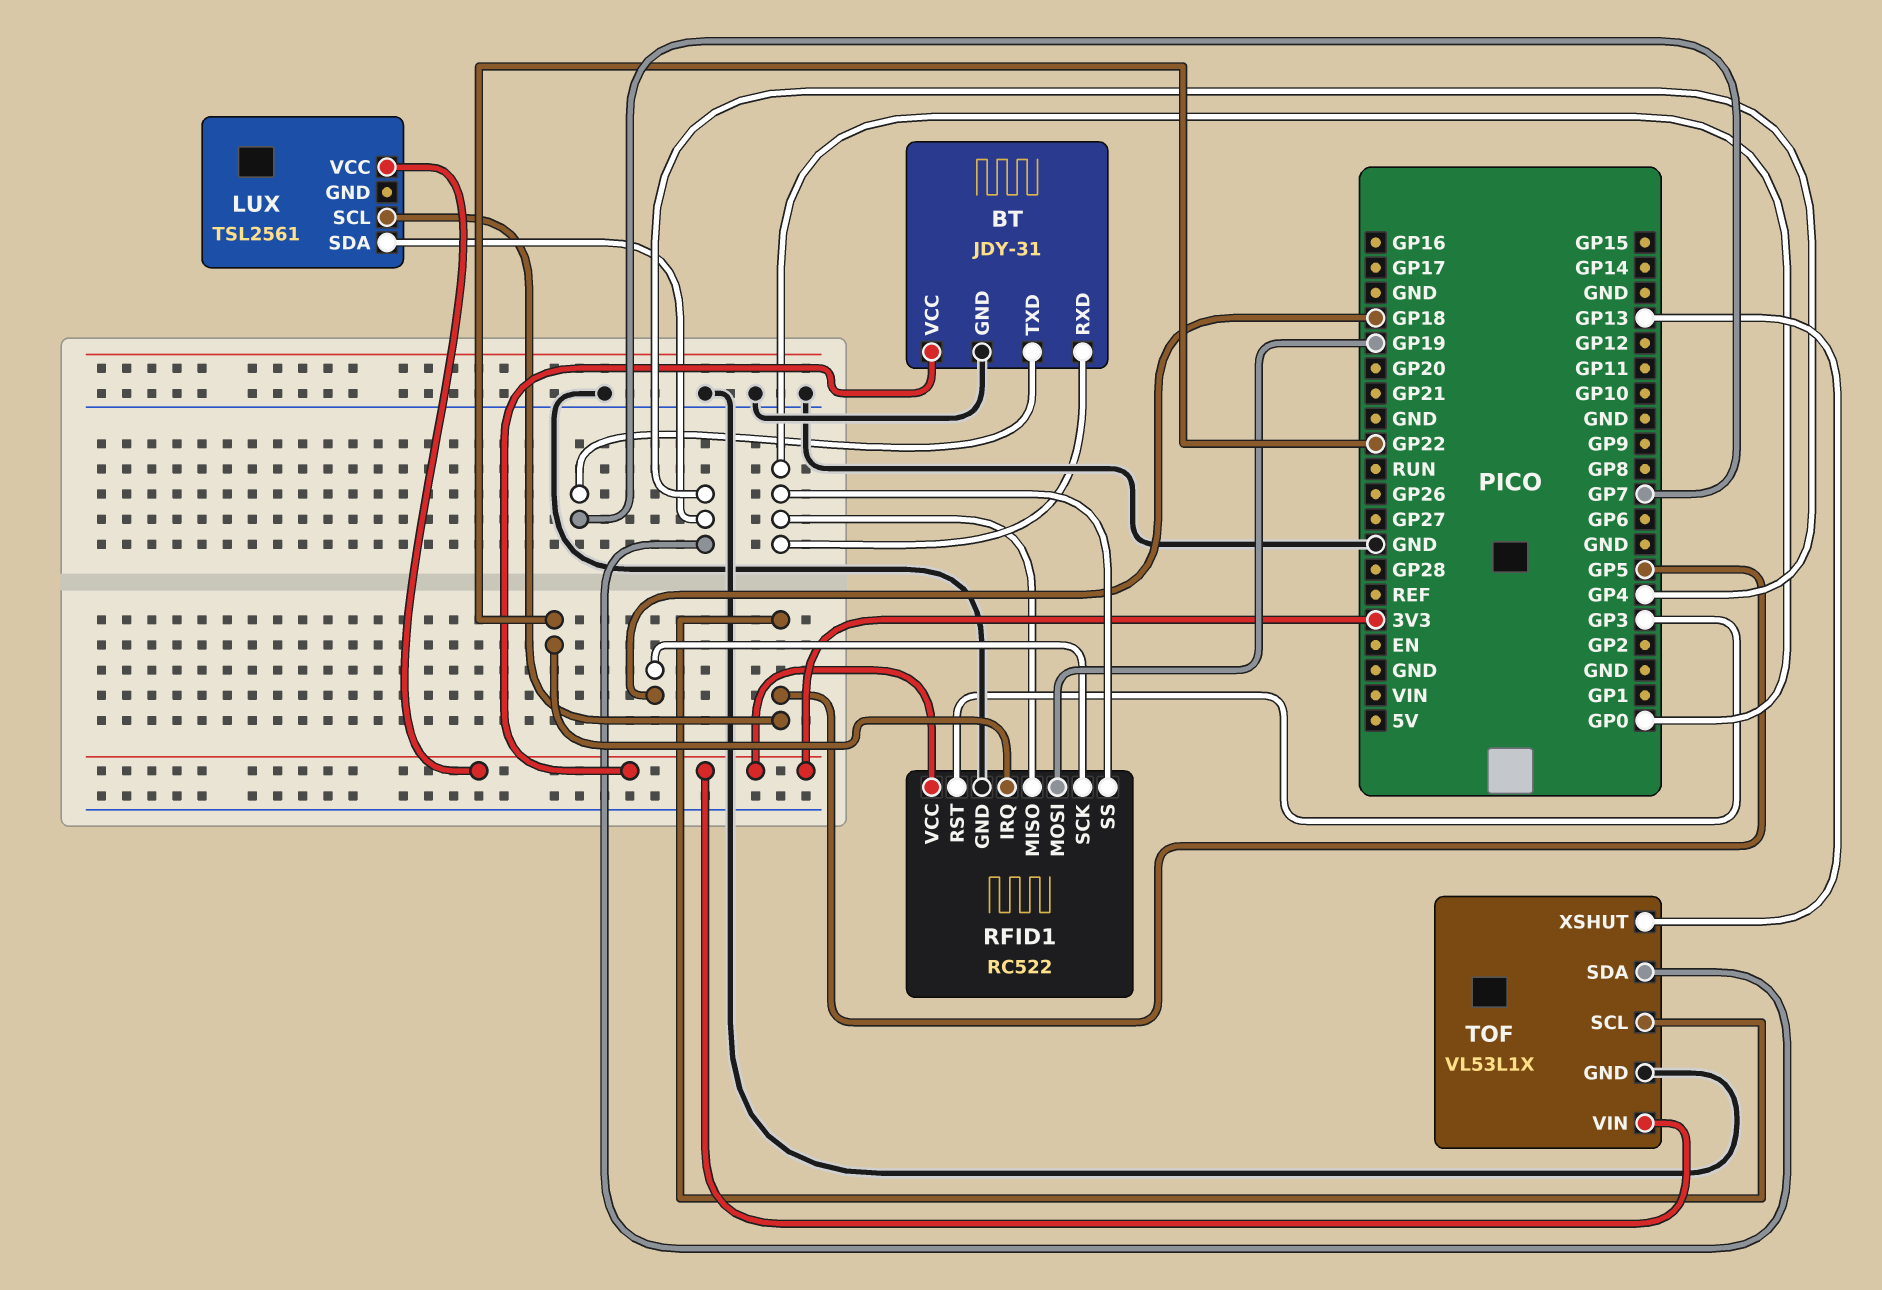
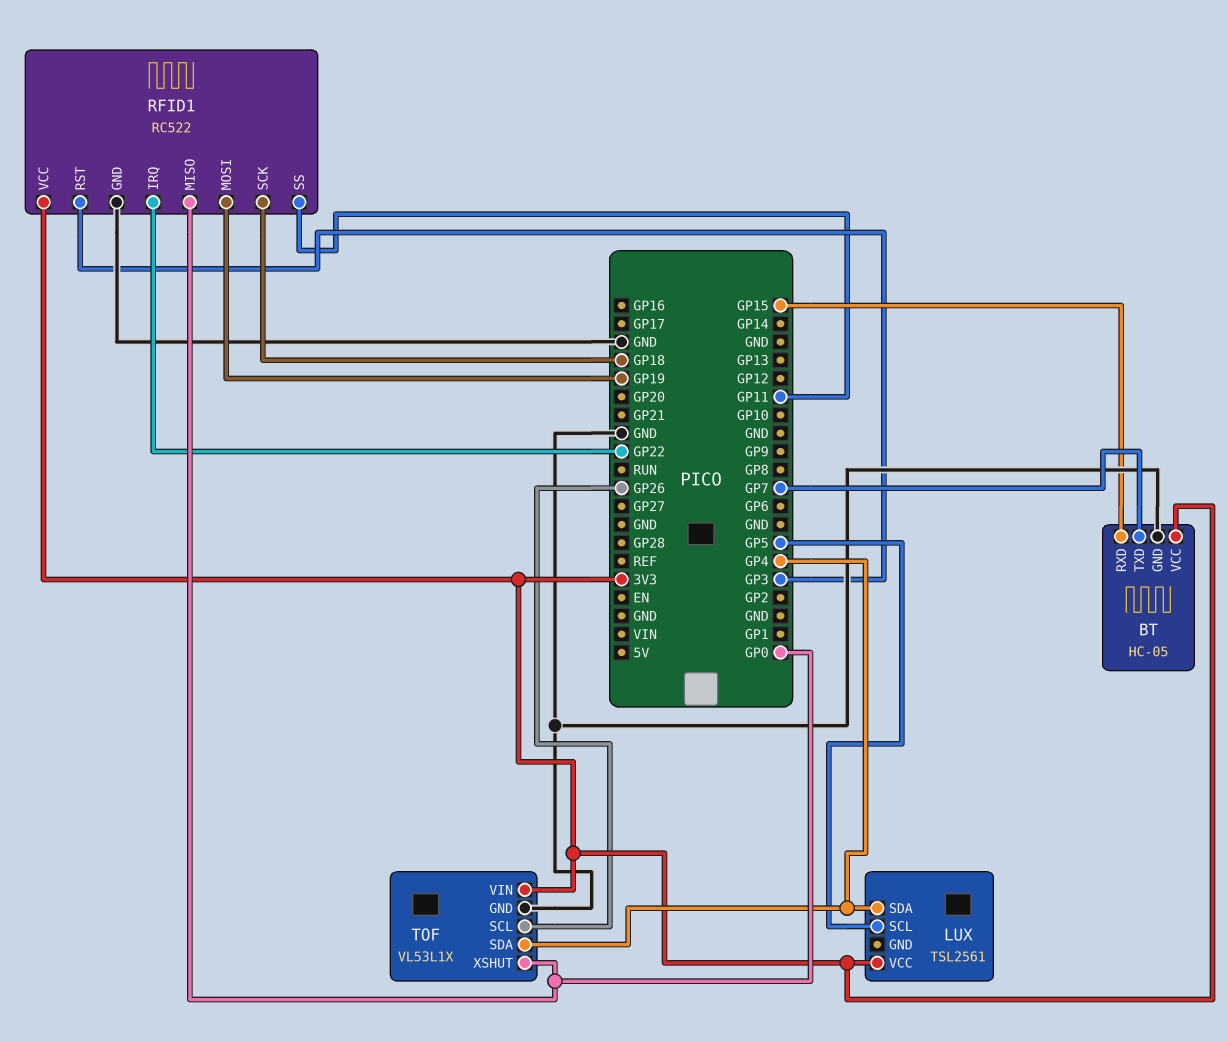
BT: JDY-31 -> HC-05
BT pin RXD: GP0 -> GP15
RFID1 pin SS: GP0 -> GP11
TOF pin SCL: GP5 -> GP26
TOF pin XSHUT: GP13 -> GP0

